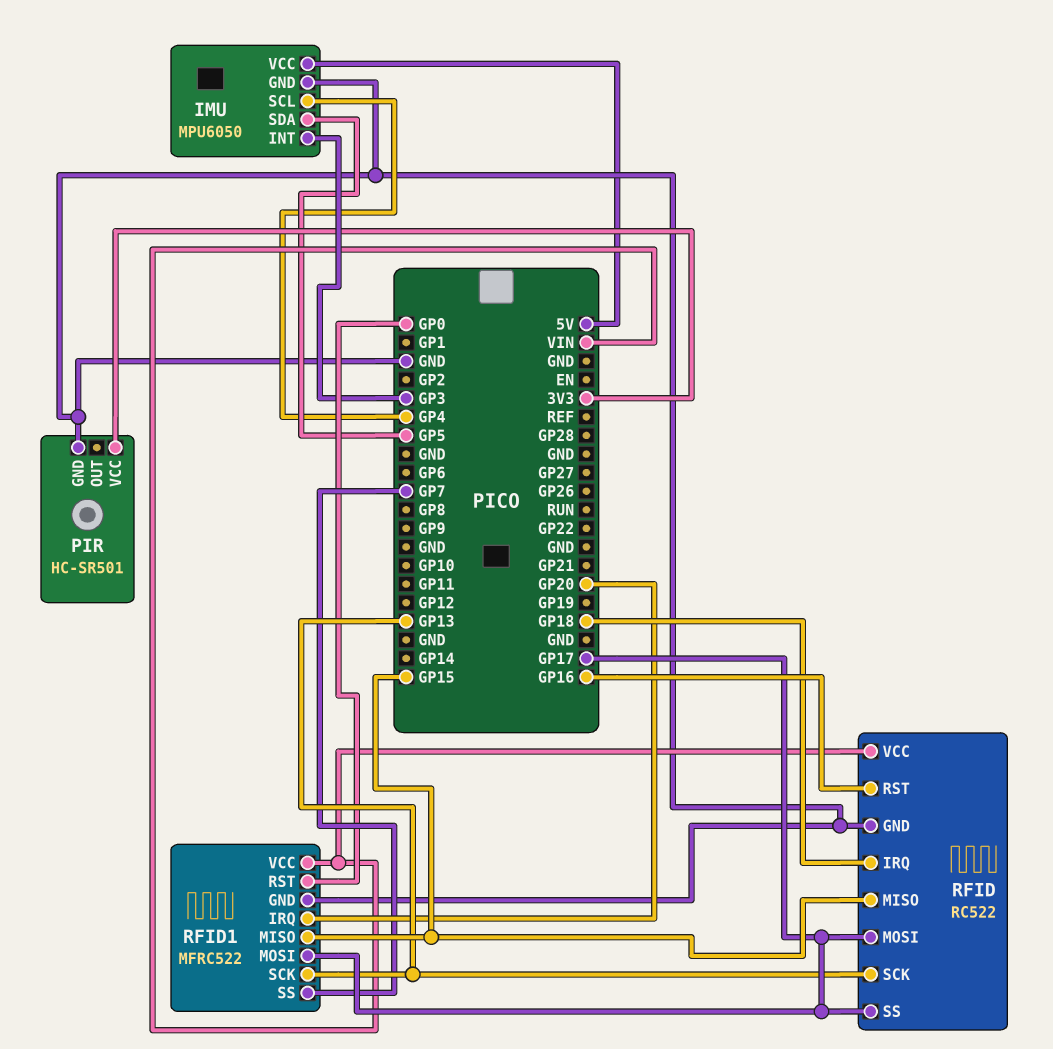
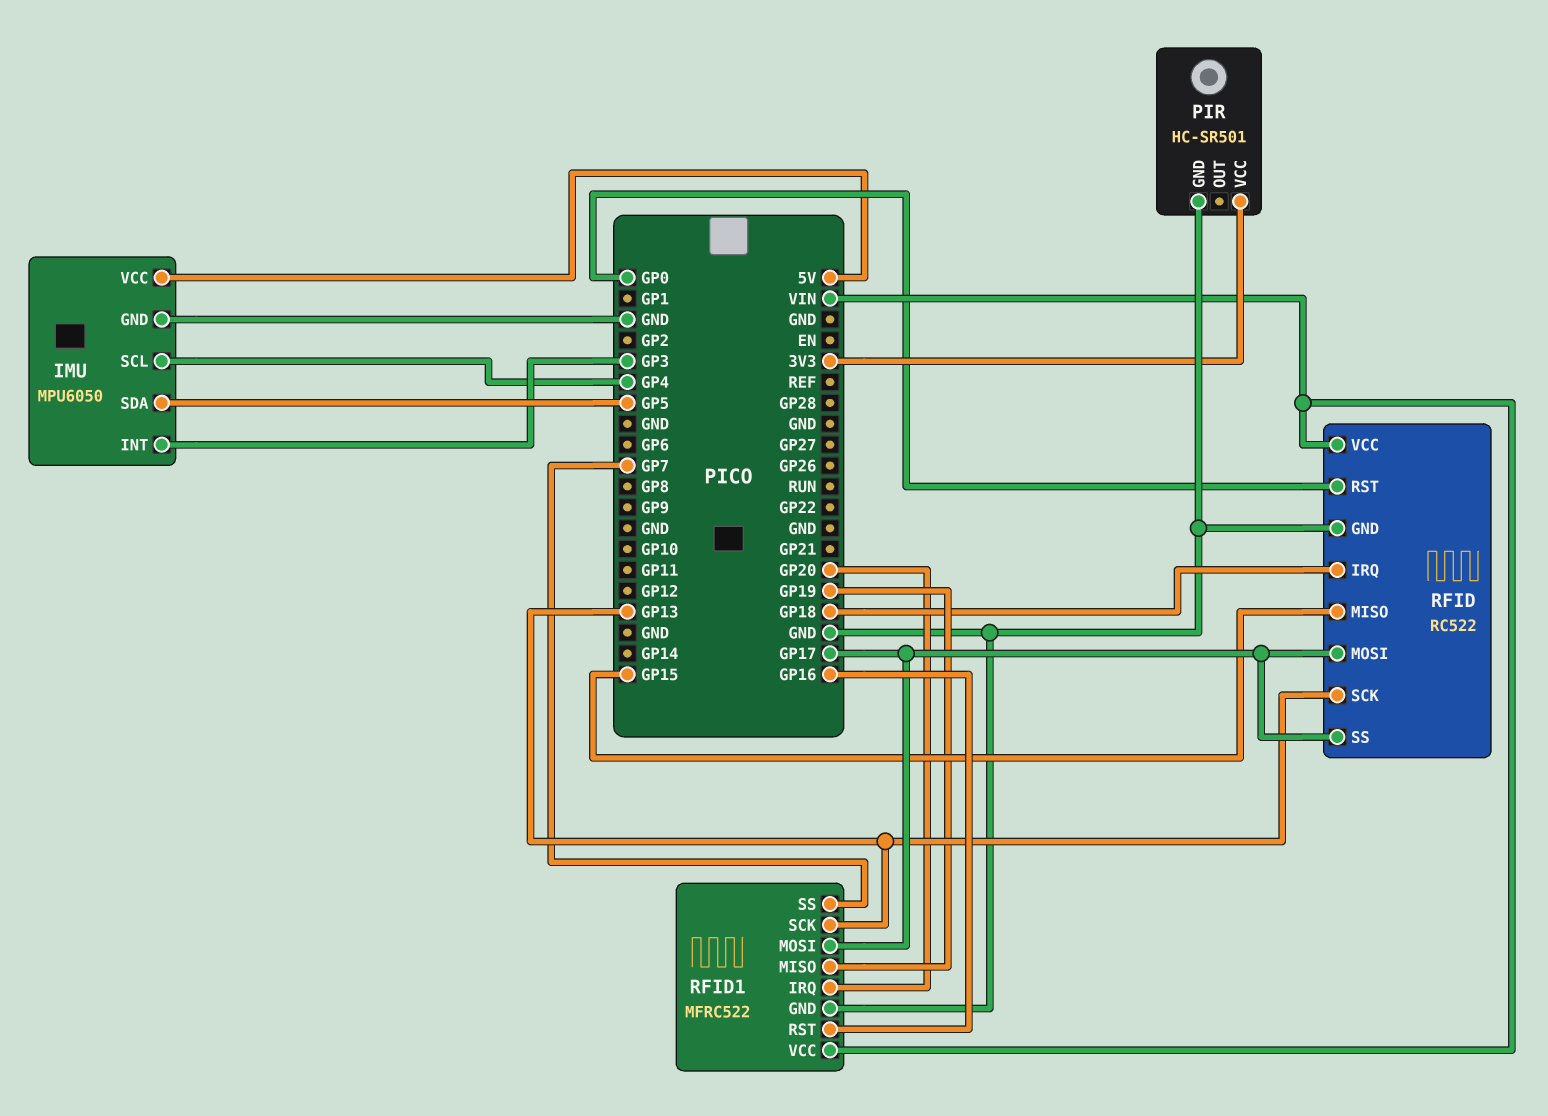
RFID pin RST: GP16 -> GP0
RFID1 pin MISO: GP15 -> GP19
RFID1 pin RST: GP0 -> GP16

